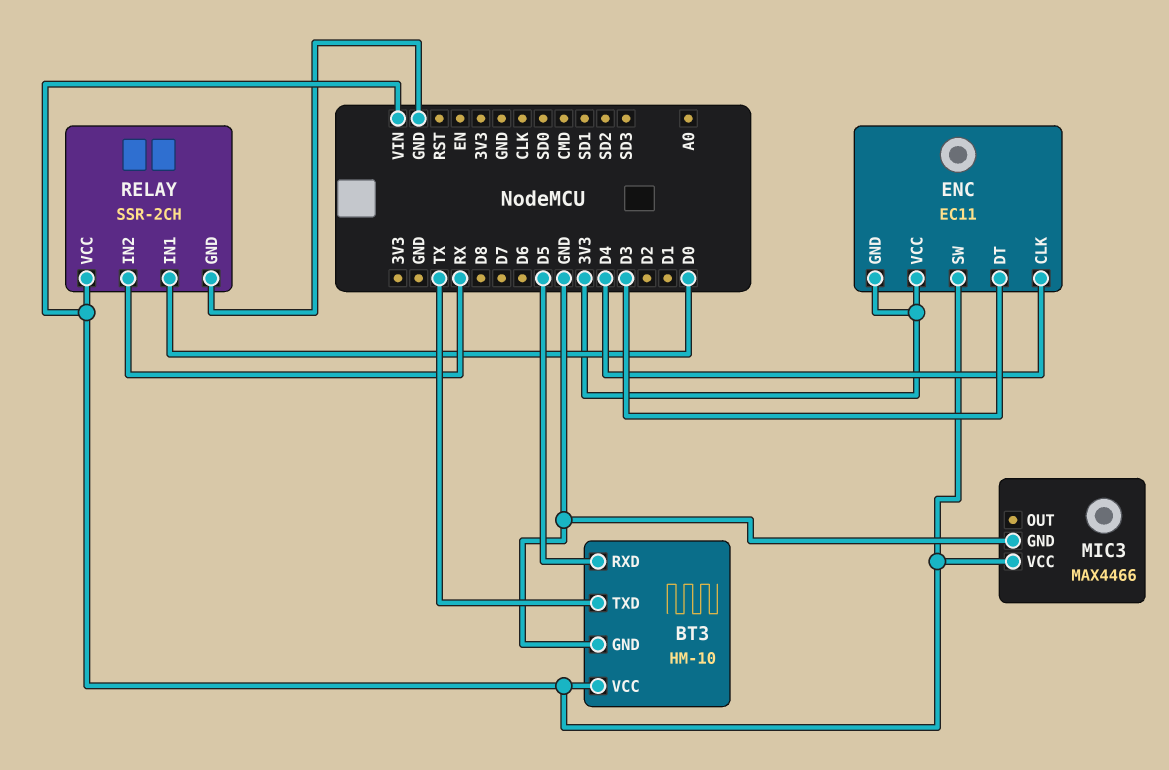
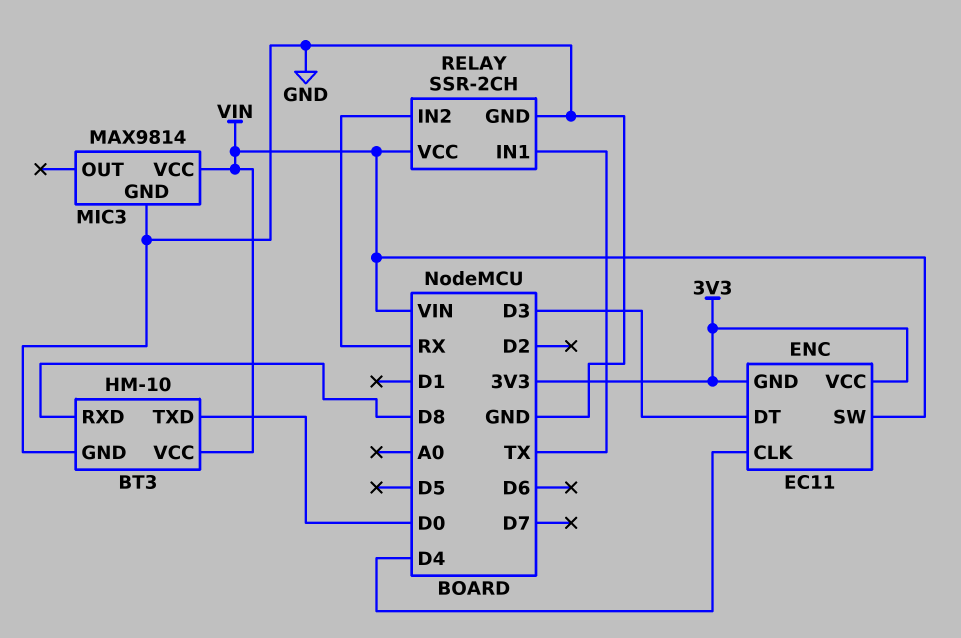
BT3 pin RXD: D5 -> D8
BT3 pin TXD: TX -> D0
MIC3: MAX4466 -> MAX9814
RELAY pin IN1: D0 -> TX

